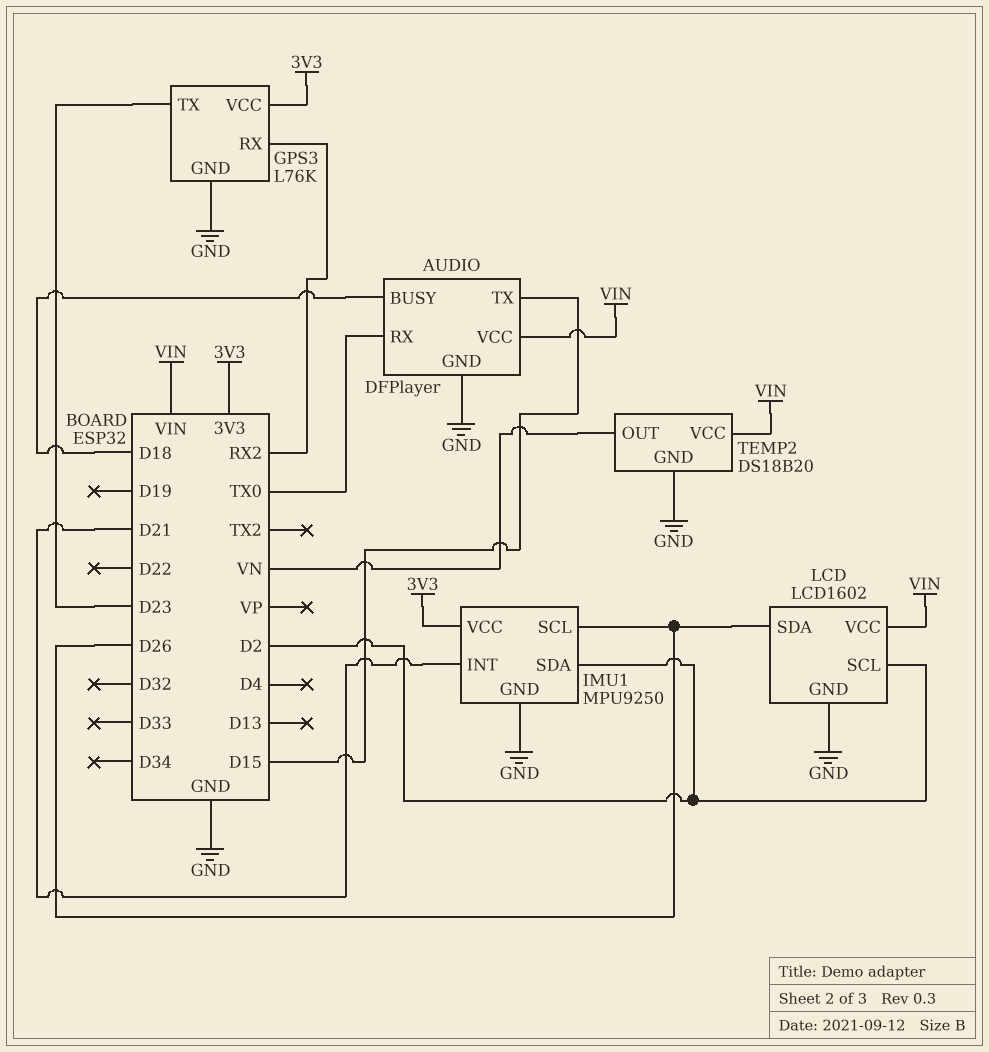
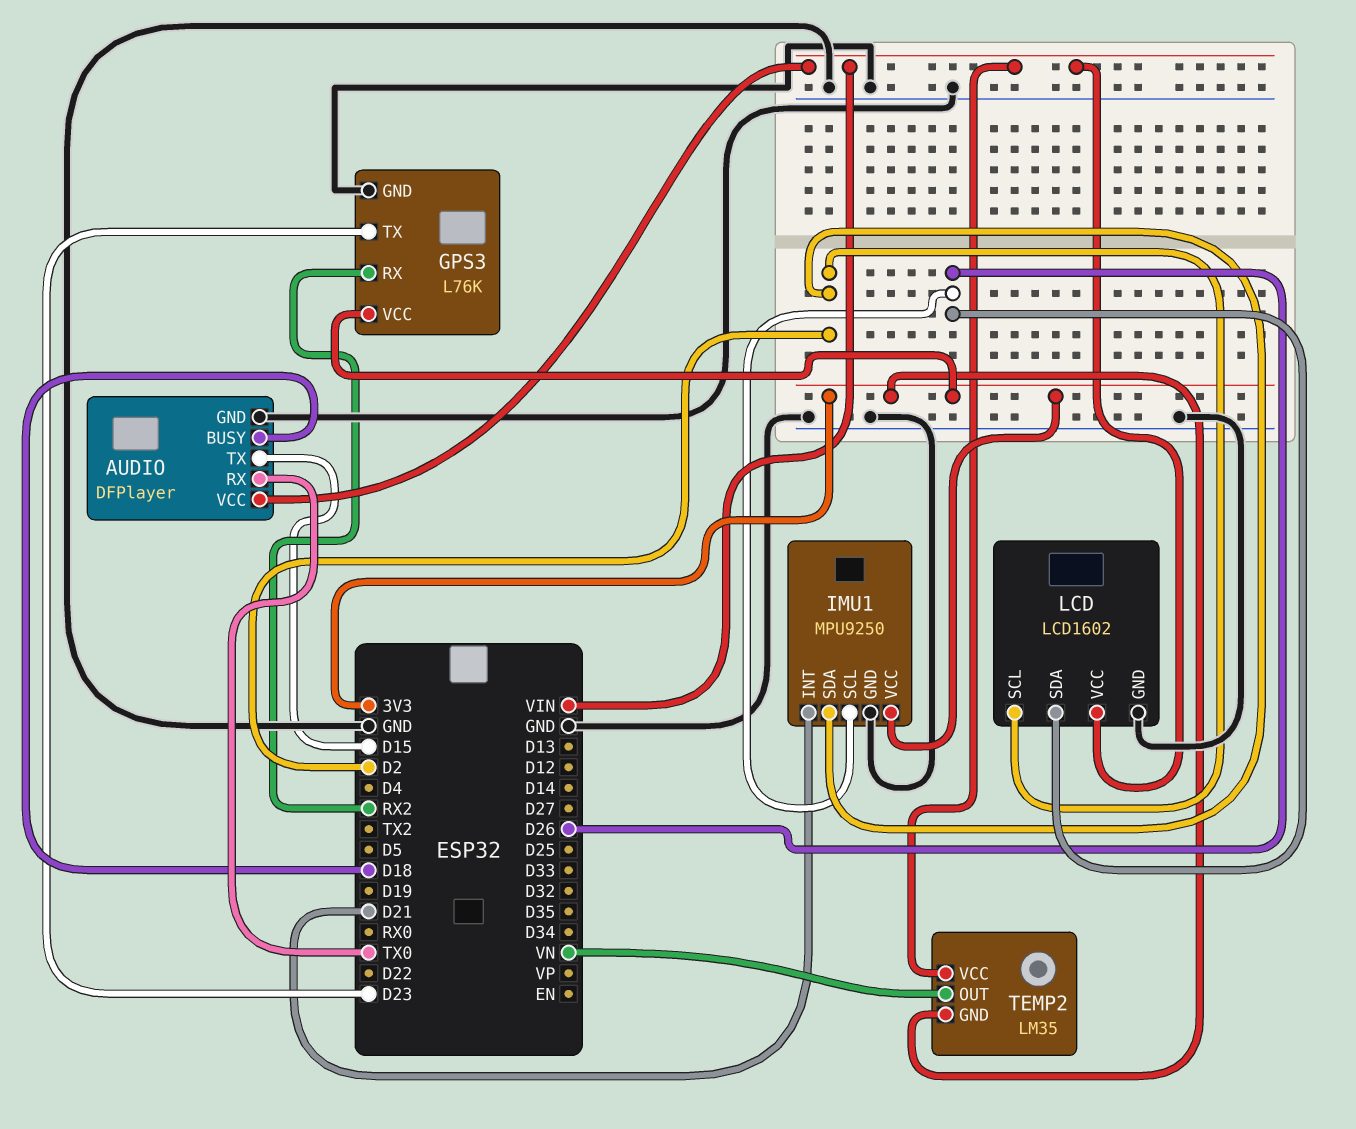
TEMP2: DS18B20 -> LM35
TEMP2 pin GND: GND -> 3V3

